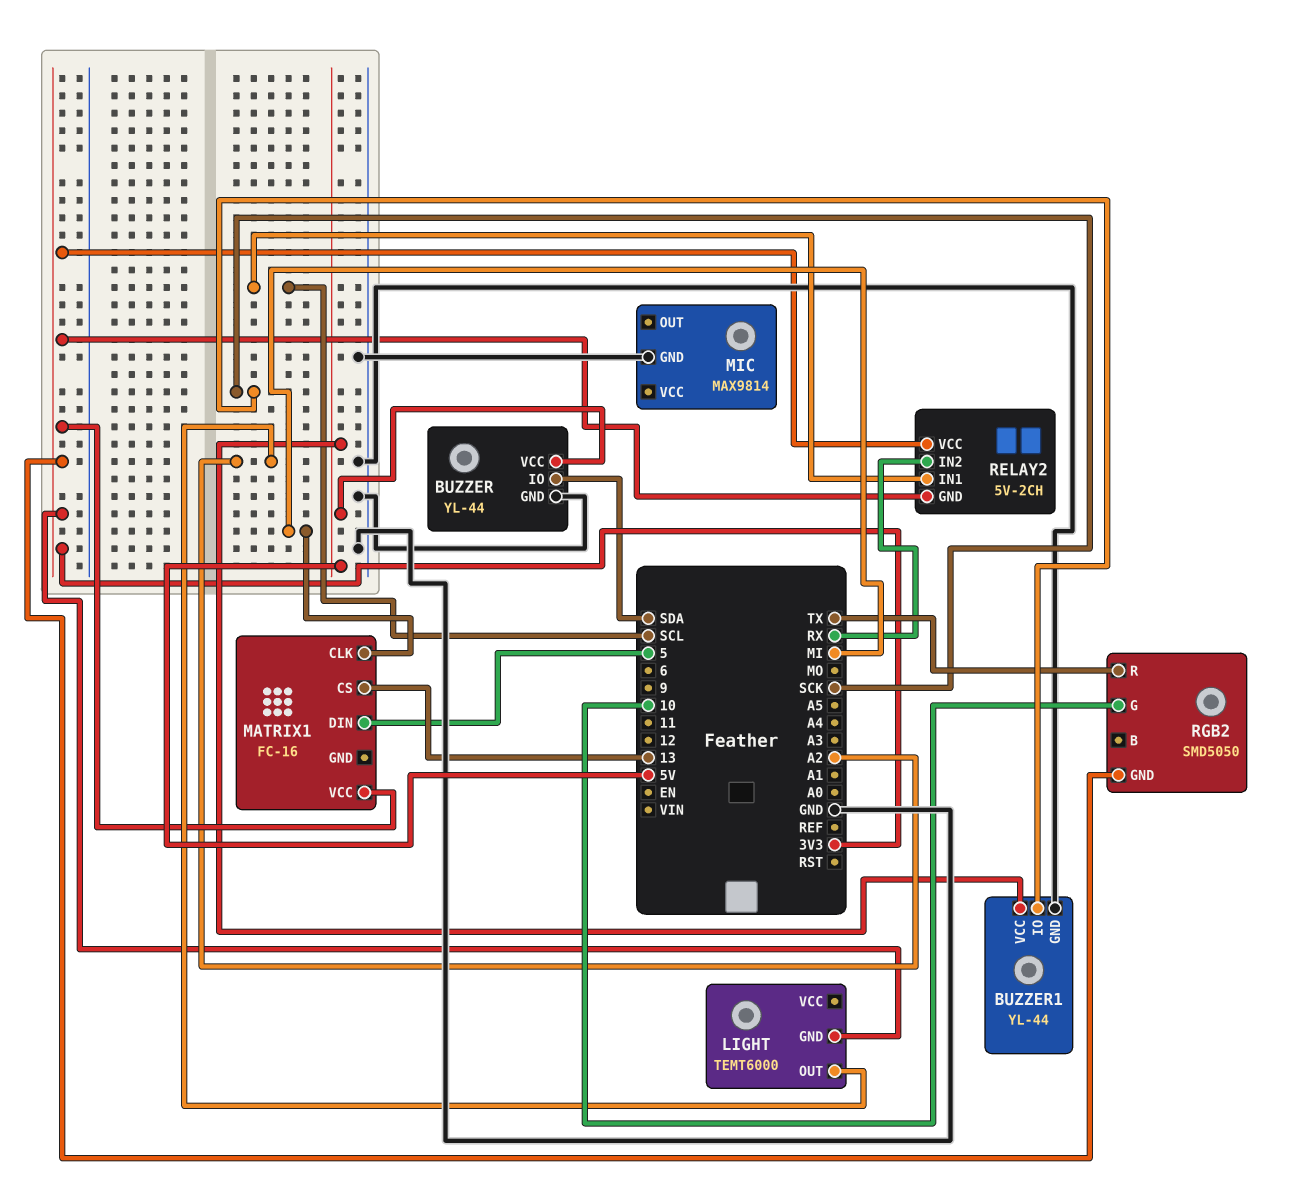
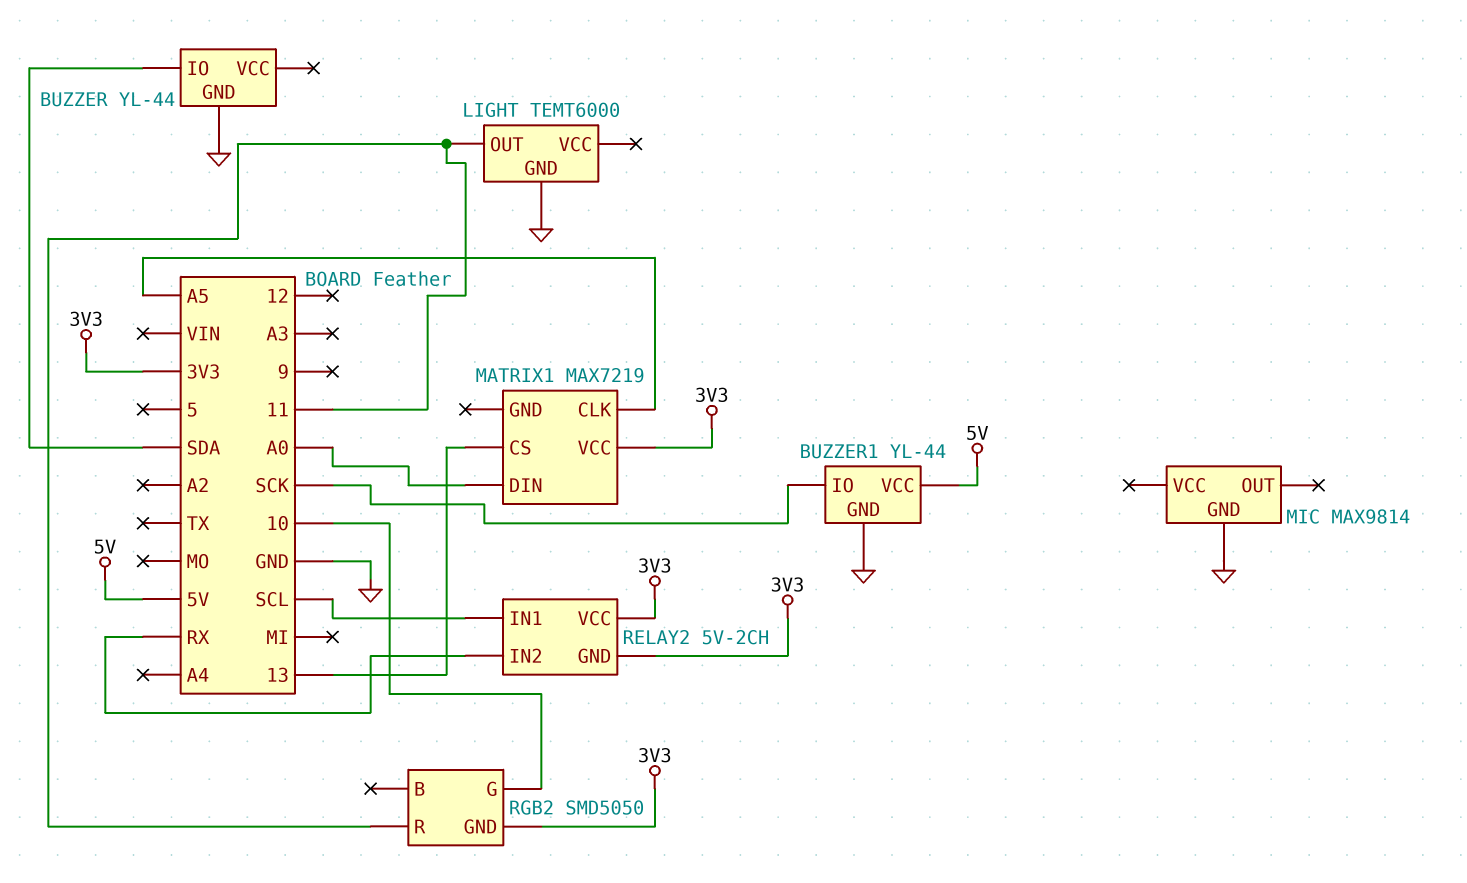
BUZZER pin VCC: 5V -> none
LIGHT pin GND: 3V3 -> GND
LIGHT pin OUT: A2 -> 11
MATRIX1: FC-16 -> MAX7219
MATRIX1 pin CLK: MI -> A5
MATRIX1 pin DIN: 5 -> A0
RGB2 pin R: TX -> 11

